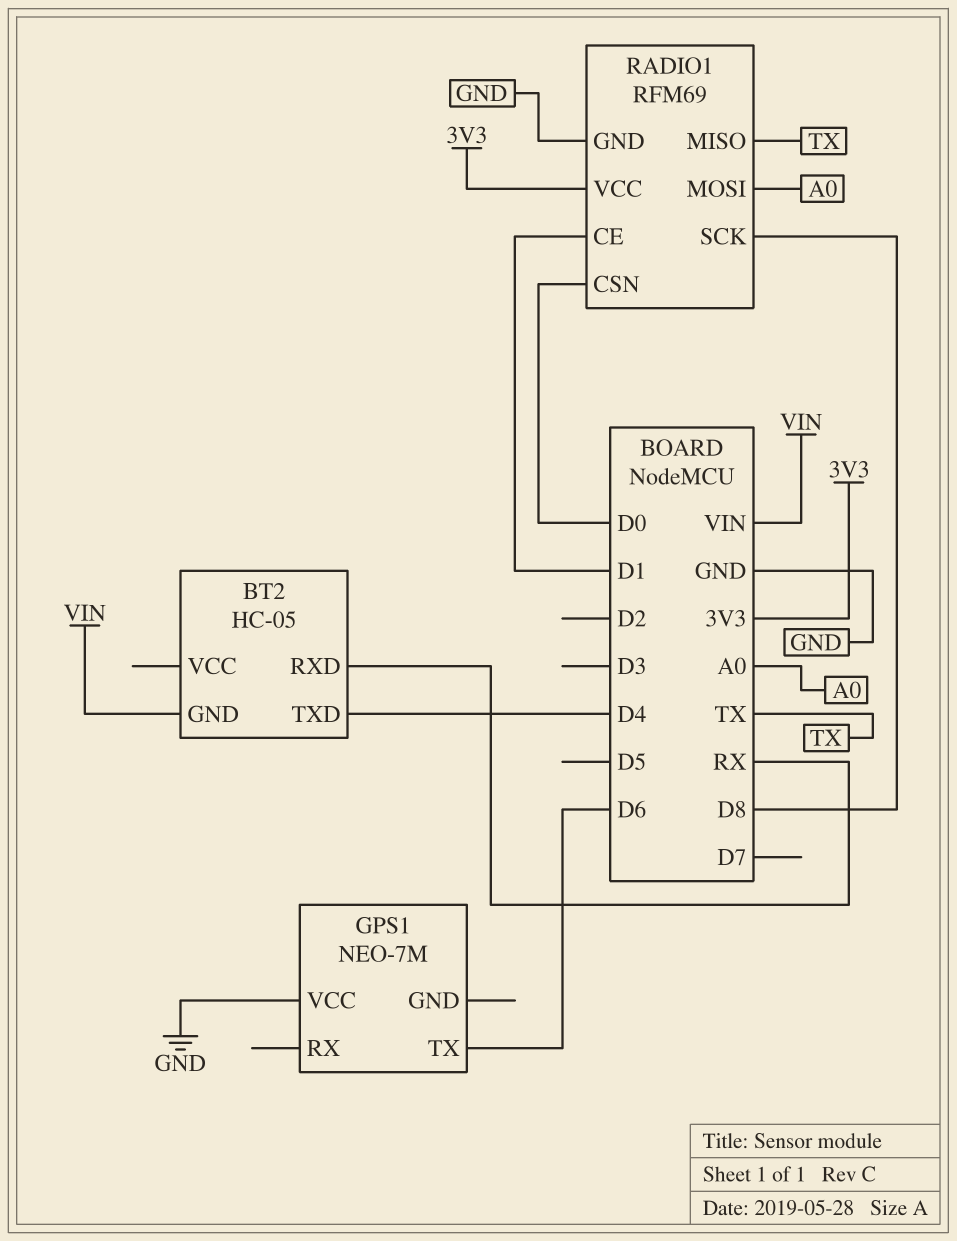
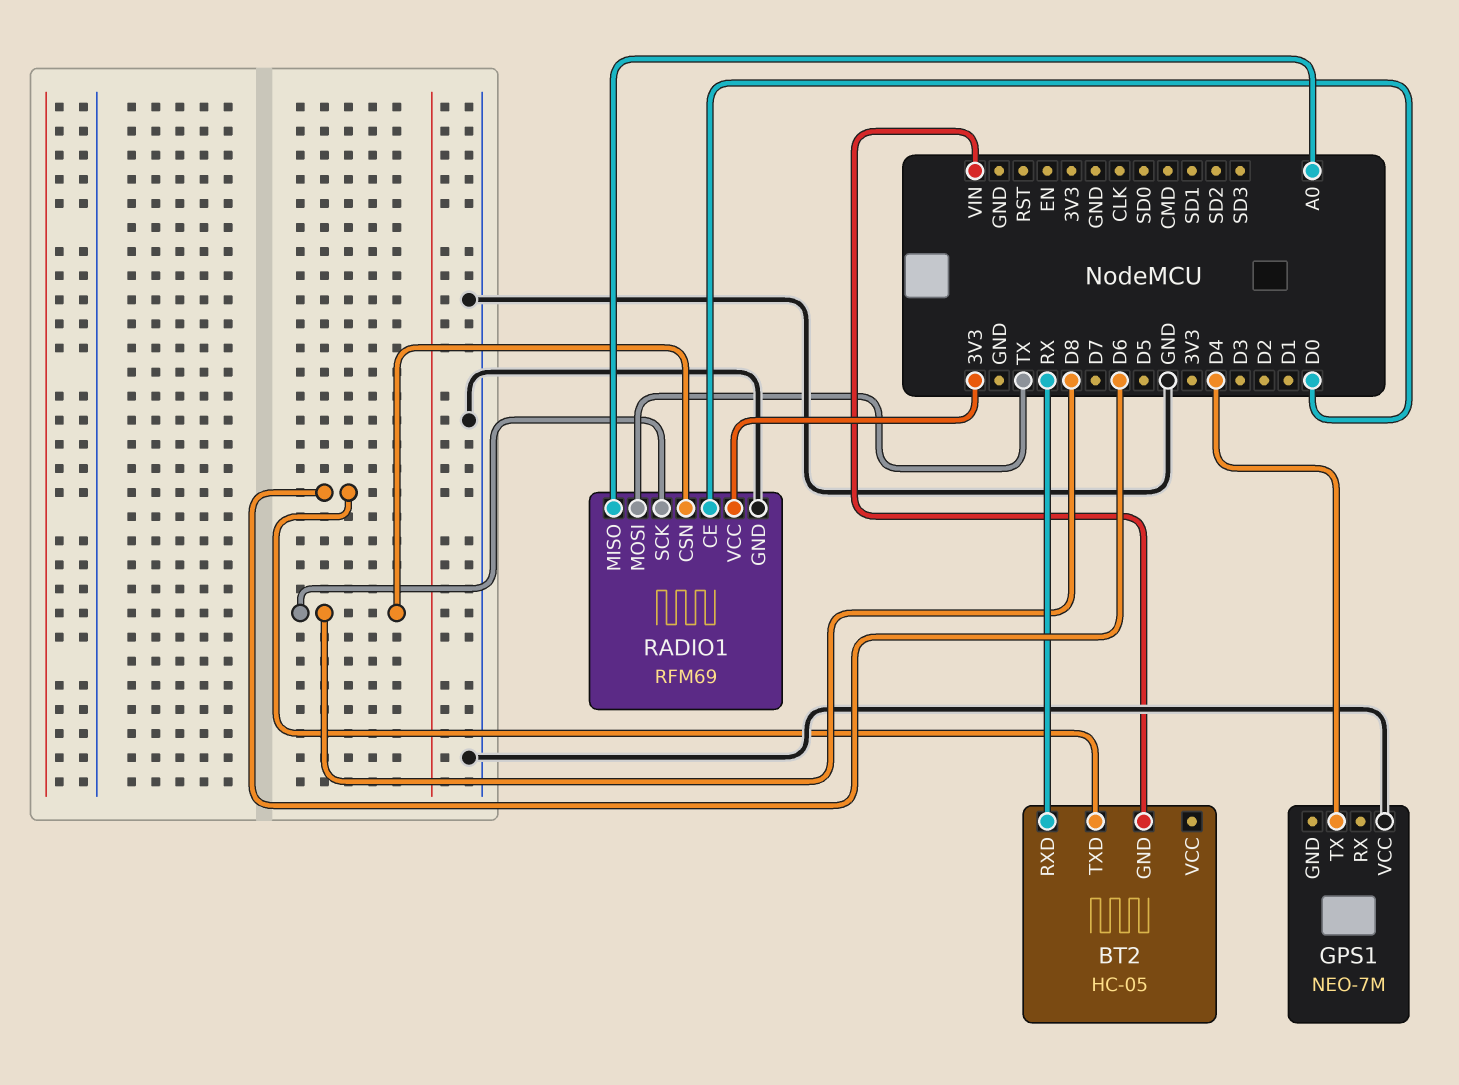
BT2 pin TXD: D4 -> D6
GPS1 pin TX: D6 -> D4
RADIO1 pin CE: D1 -> D0
RADIO1 pin CSN: D0 -> D8
RADIO1 pin MISO: TX -> A0
RADIO1 pin MOSI: A0 -> TX

